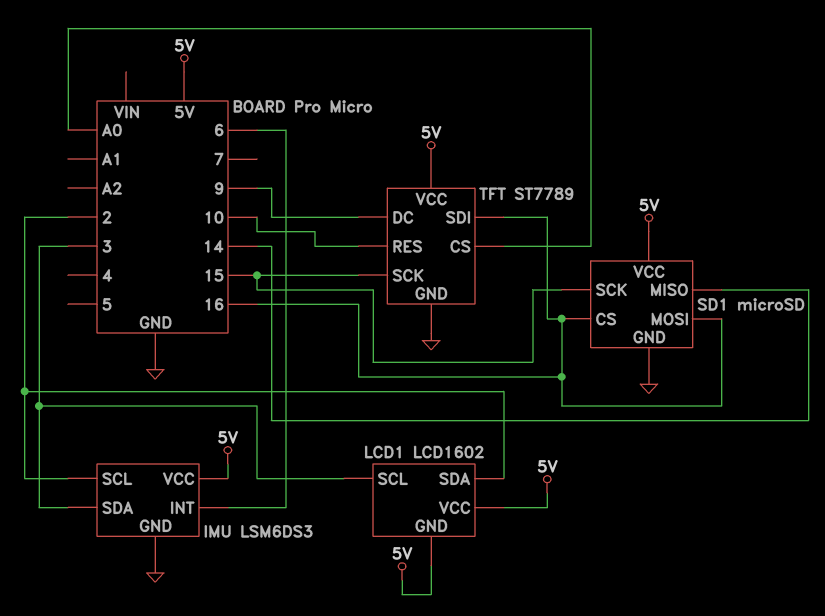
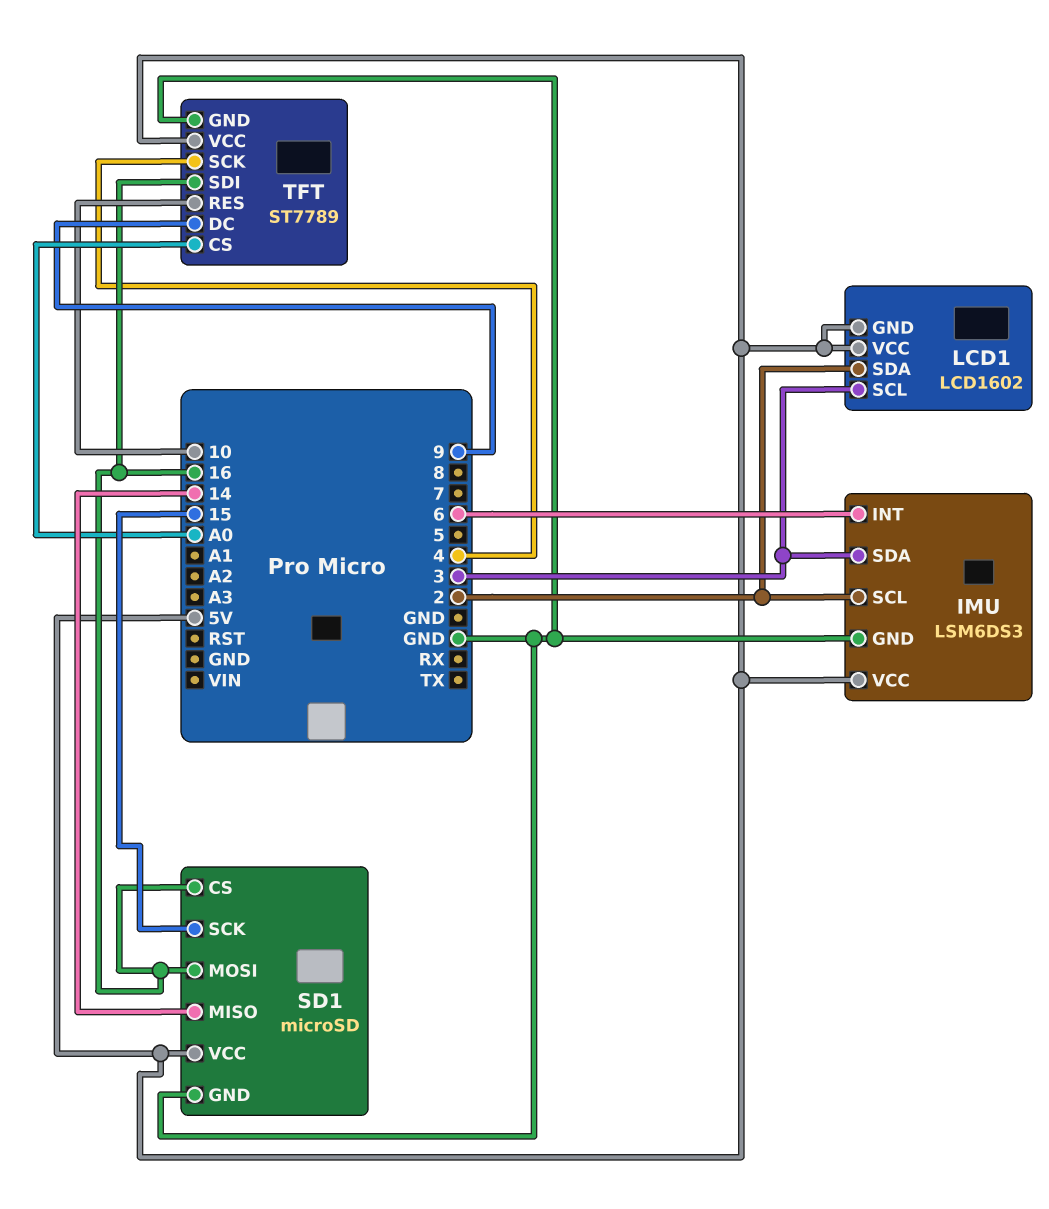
TFT pin SCK: 15 -> 4

